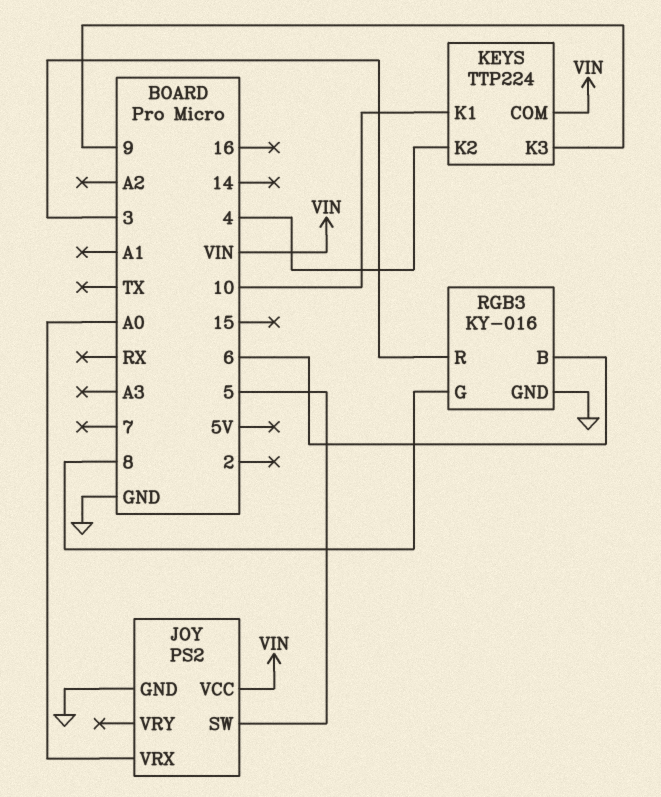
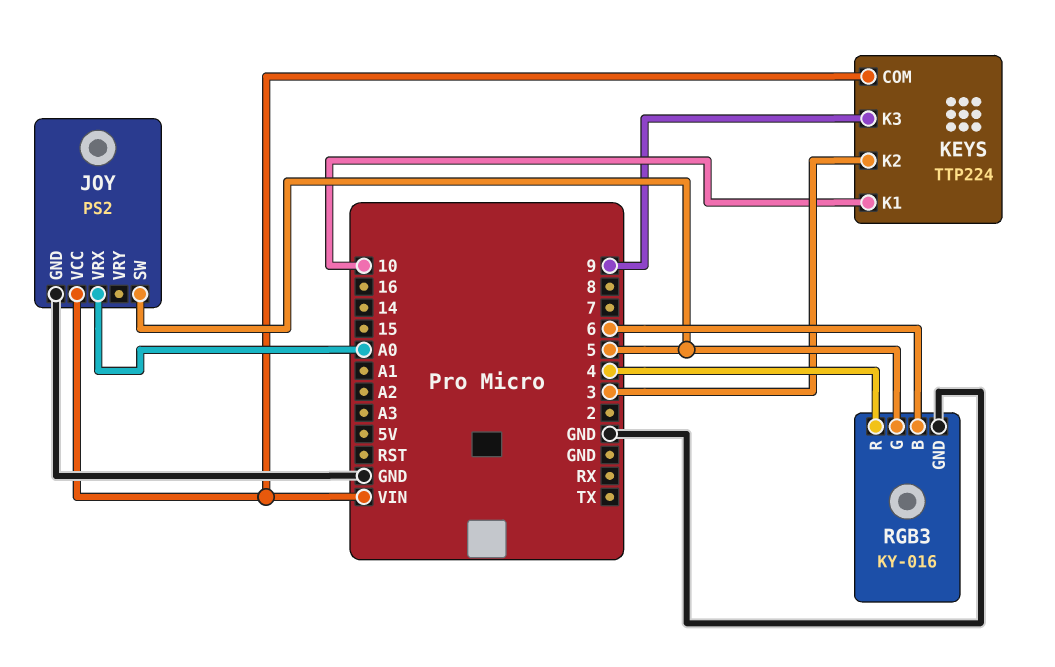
KEYS pin K2: 4 -> 3
RGB3 pin G: 8 -> 5
RGB3 pin R: 3 -> 4

